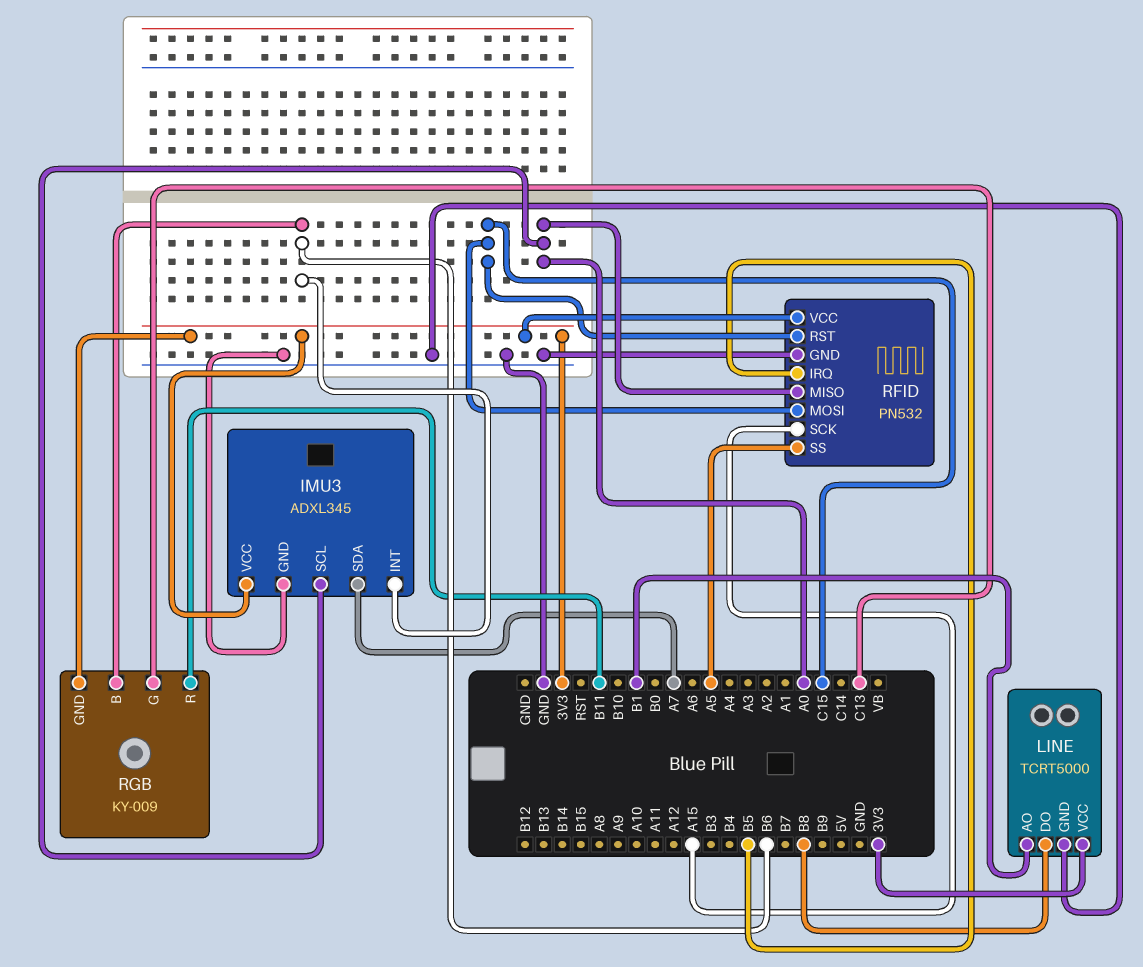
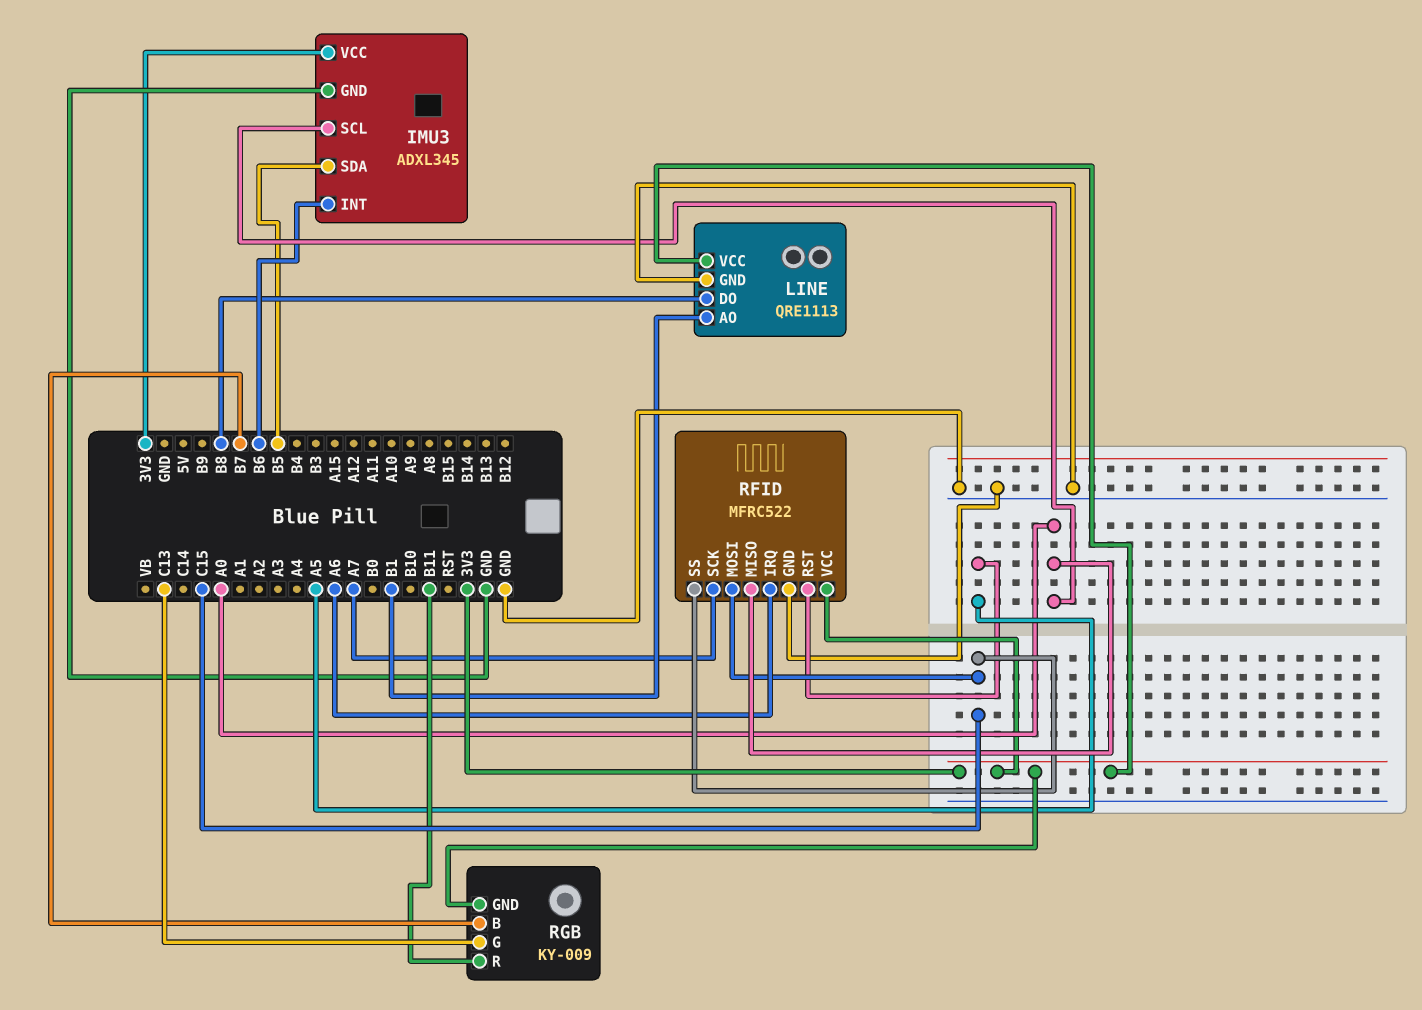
IMU3 pin SDA: A7 -> B5
LINE: TCRT5000 -> QRE1113
RFID: PN532 -> MFRC522
RFID pin IRQ: B5 -> A6
RFID pin RST: C15 -> A5
RFID pin SCK: A15 -> A7
RFID pin SS: A5 -> C15
RGB pin B: B6 -> B7

